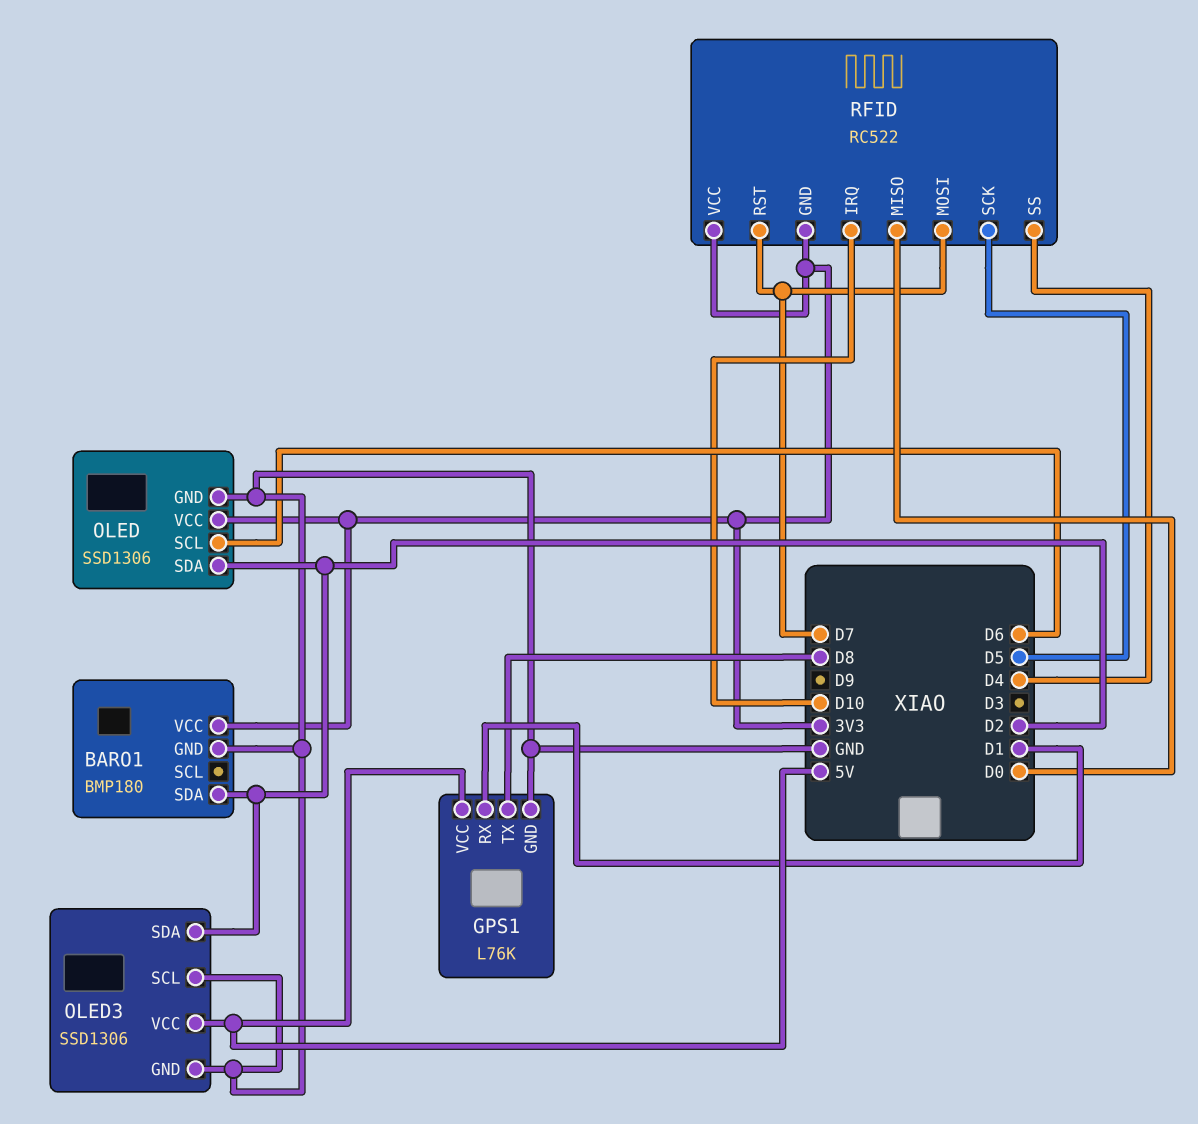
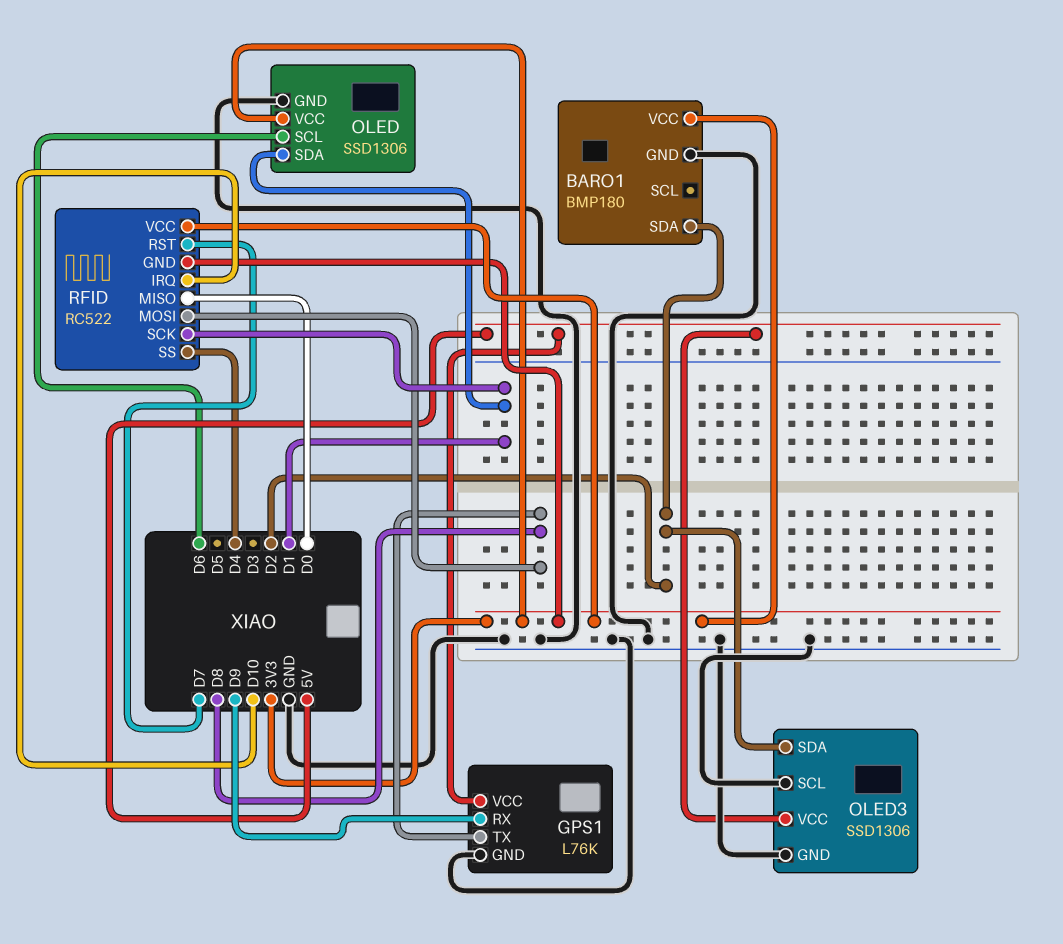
GPS1 pin RX: D1 -> D9
OLED pin SDA: D2 -> D1
RFID pin MOSI: D7 -> D8
RFID pin SCK: D5 -> D1

